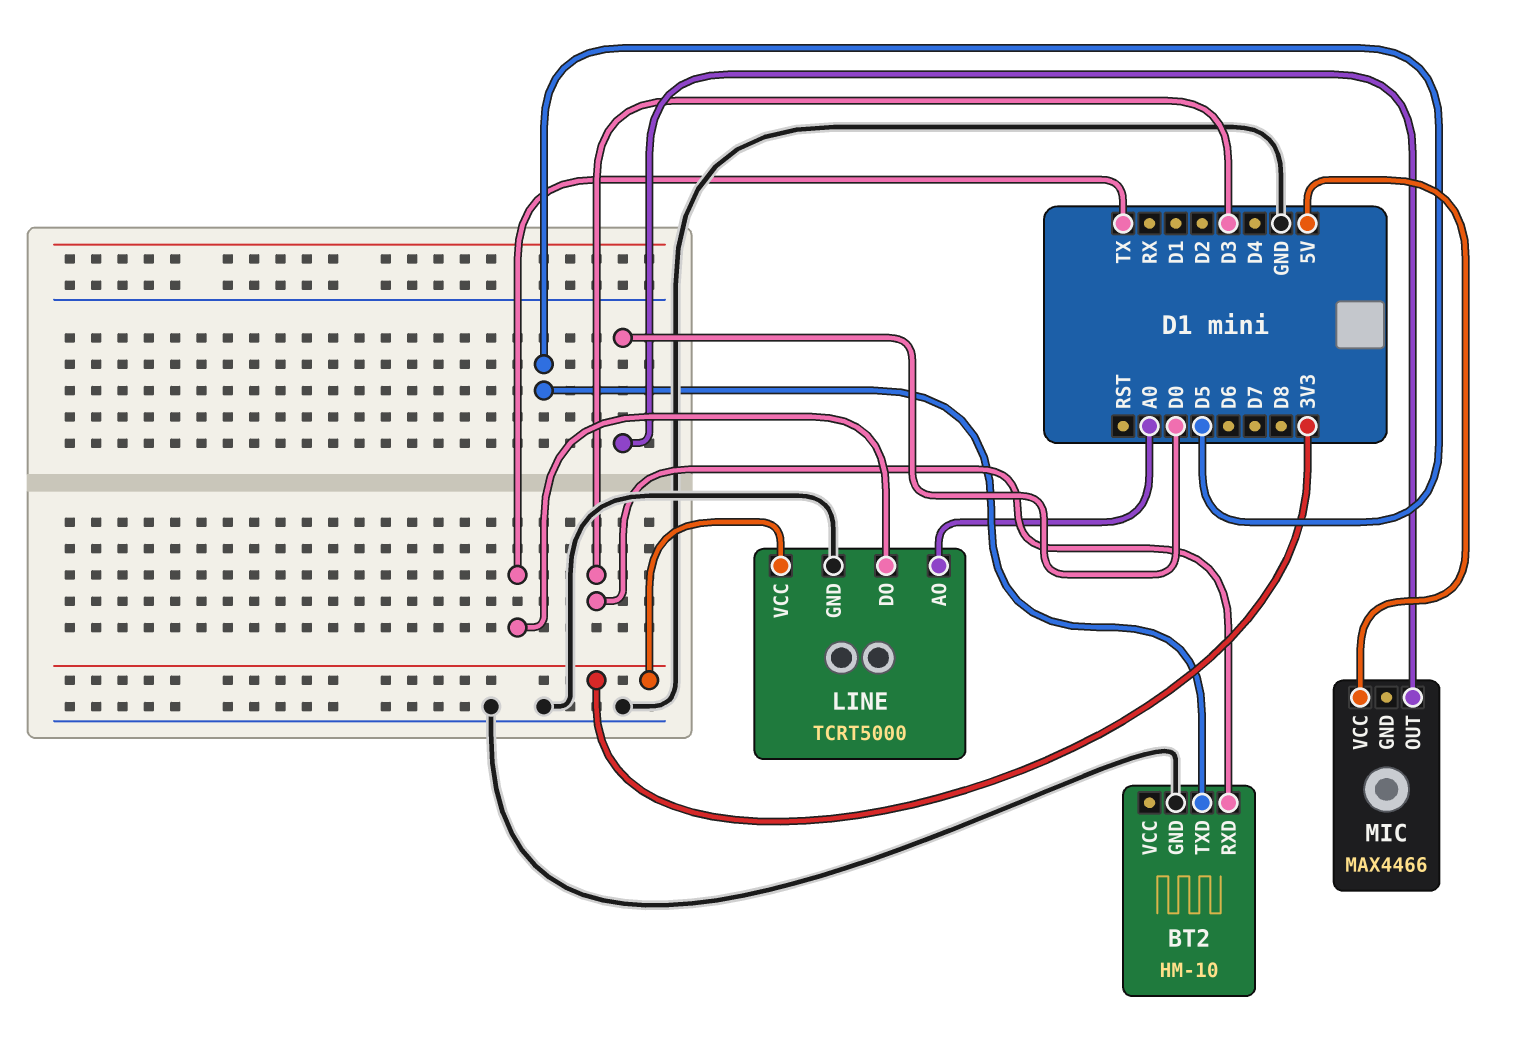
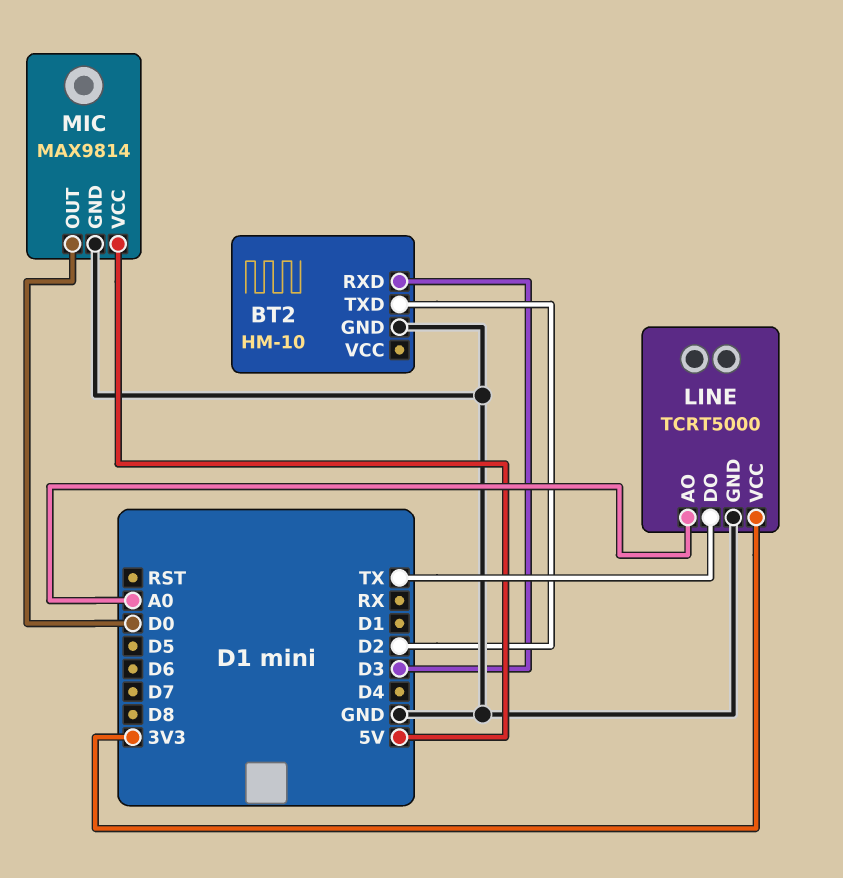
BT2 pin TXD: D5 -> D2
MIC: MAX4466 -> MAX9814
MIC pin GND: none -> GND

